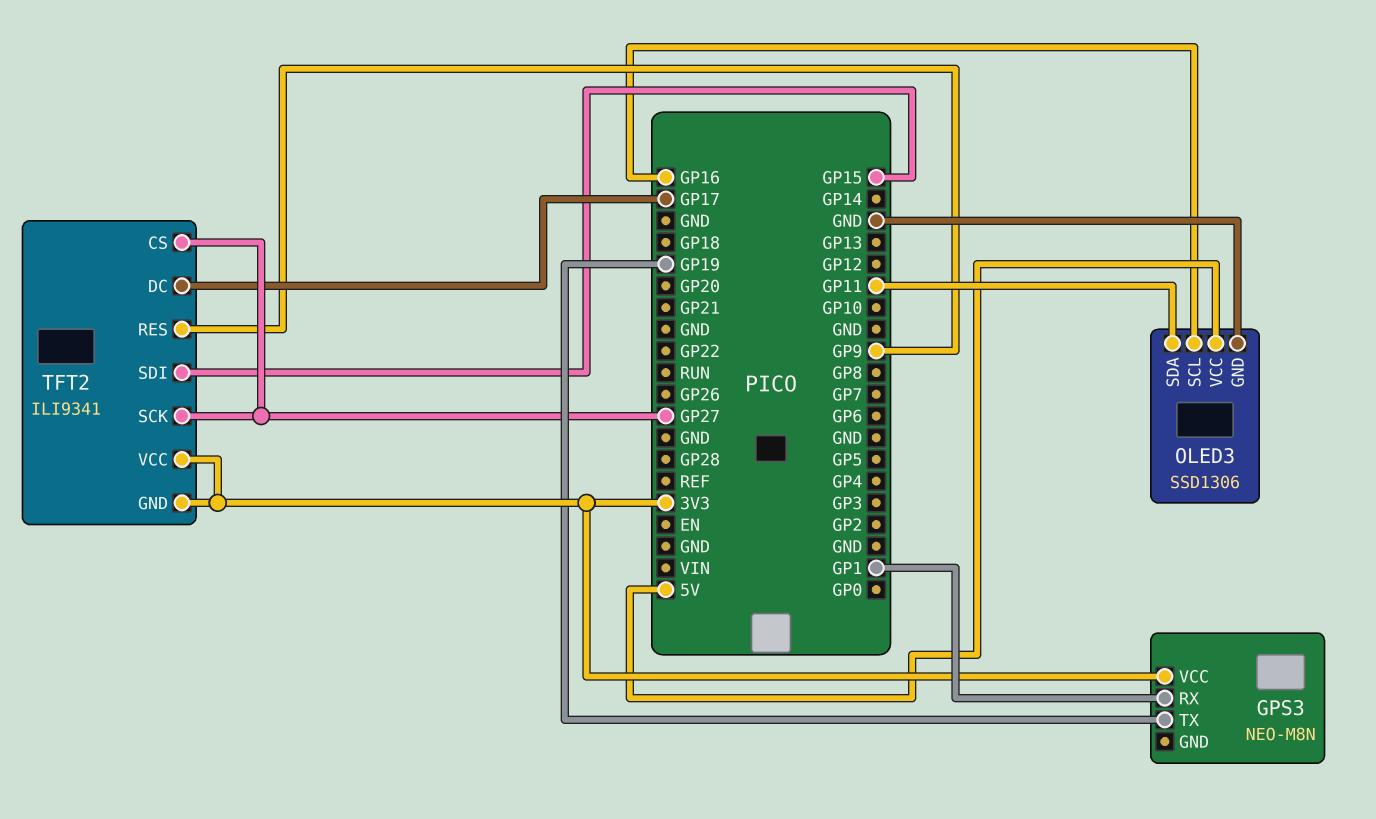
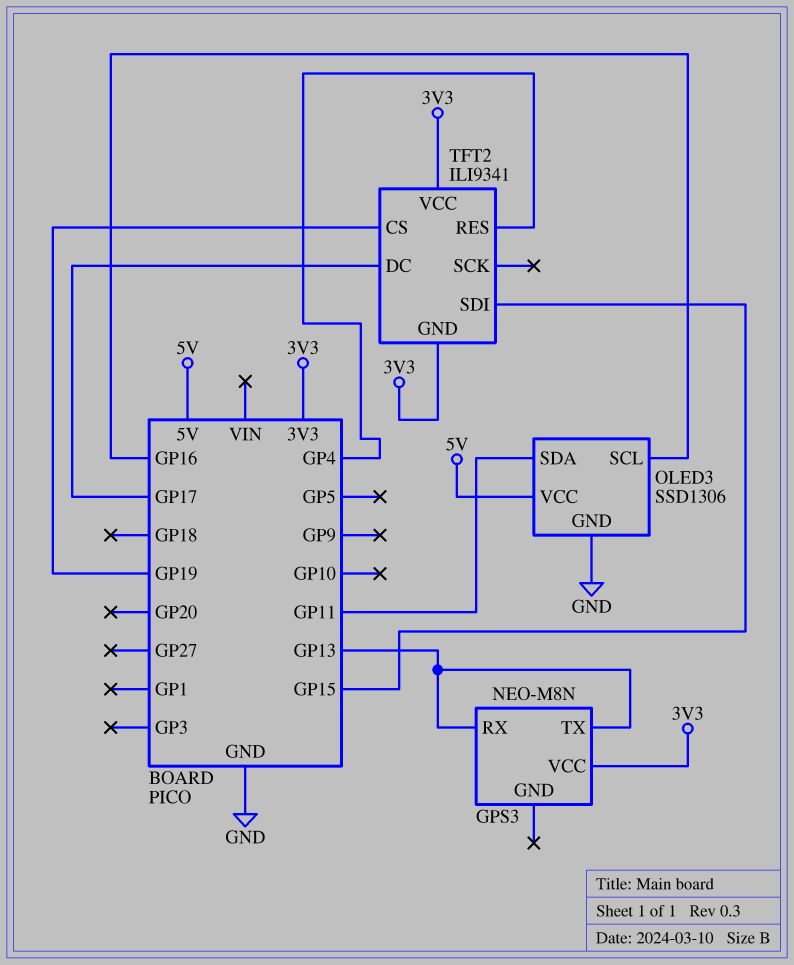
GPS3 pin RX: GP1 -> GP13
GPS3 pin TX: GP19 -> GP13
TFT2 pin CS: GP27 -> GP19
TFT2 pin RES: GP9 -> GP4
TFT2 pin SCK: GP27 -> none

